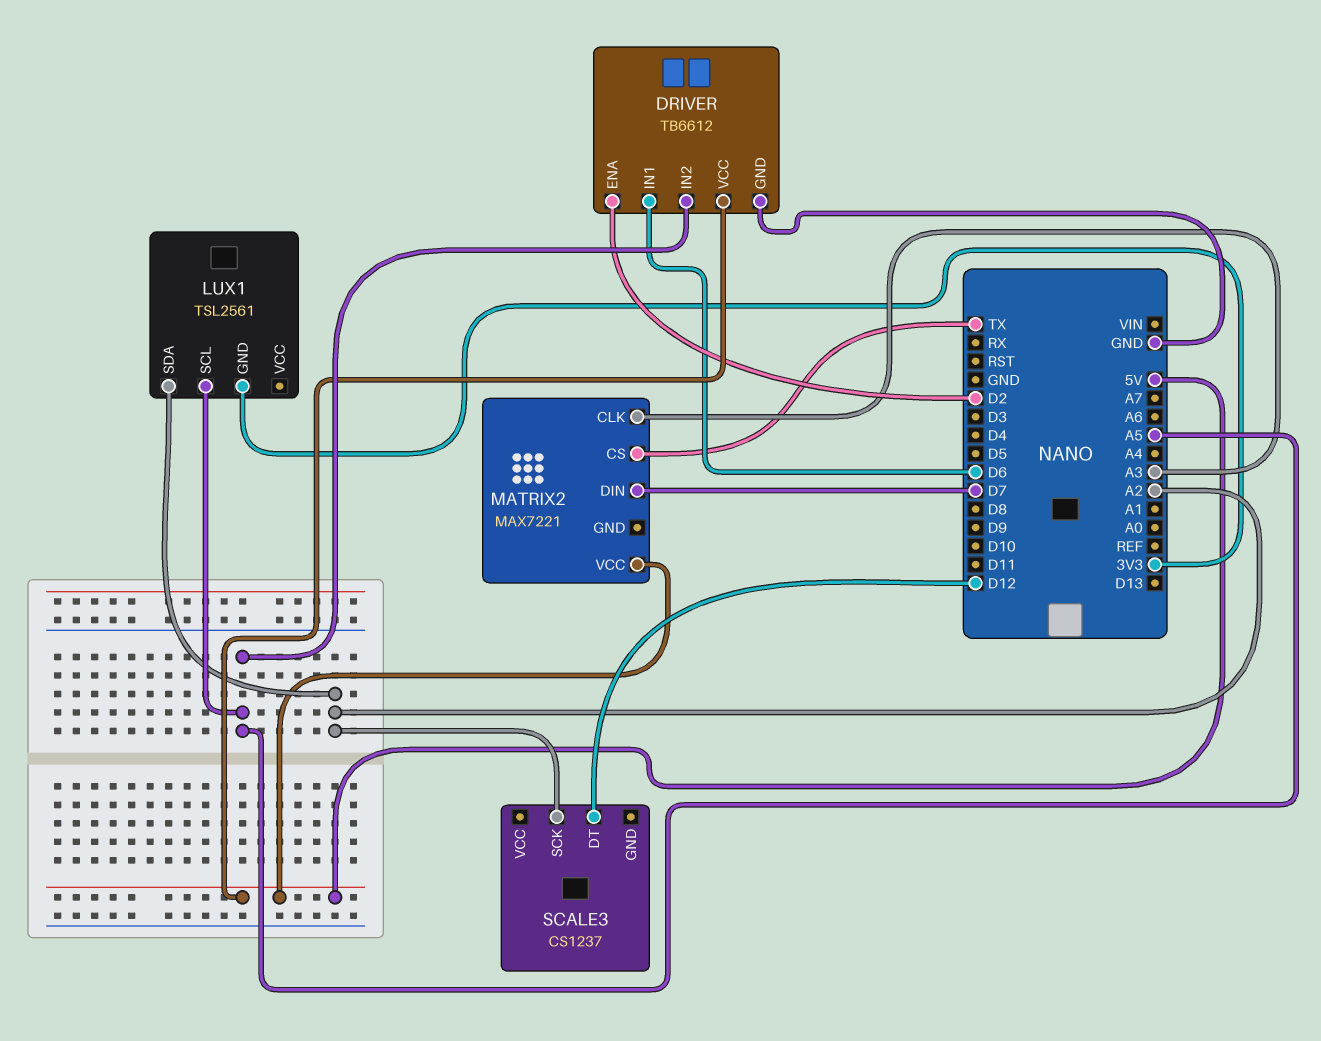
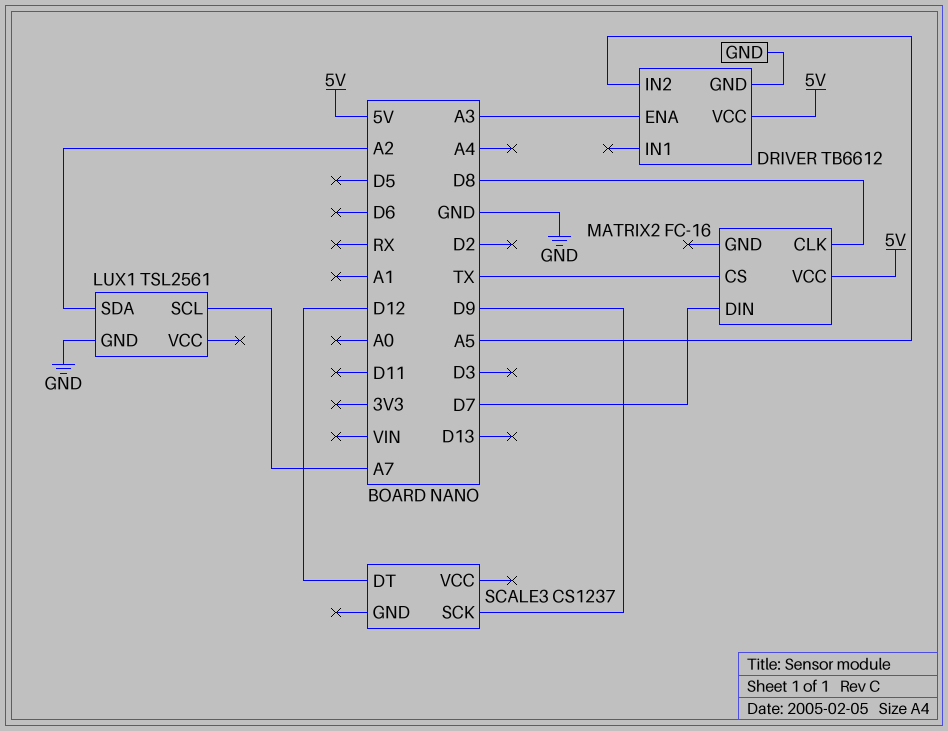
DRIVER pin ENA: D2 -> A3
DRIVER pin IN1: D6 -> none
LUX1 pin GND: 3V3 -> GND
LUX1 pin SCL: A5 -> A7
MATRIX2: MAX7221 -> FC-16
MATRIX2 pin CLK: A3 -> D8
SCALE3 pin SCK: A2 -> D9

